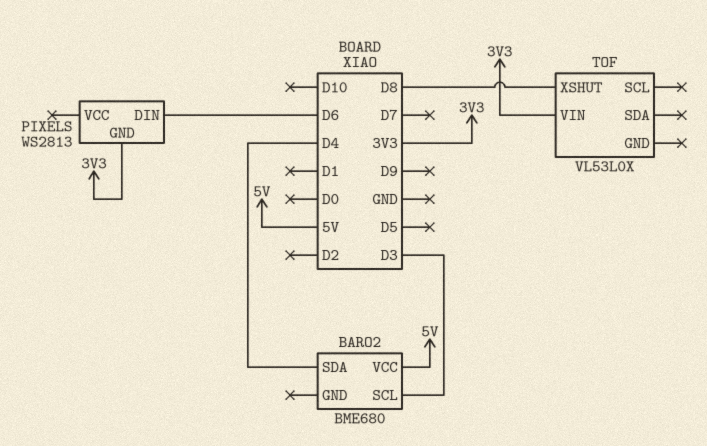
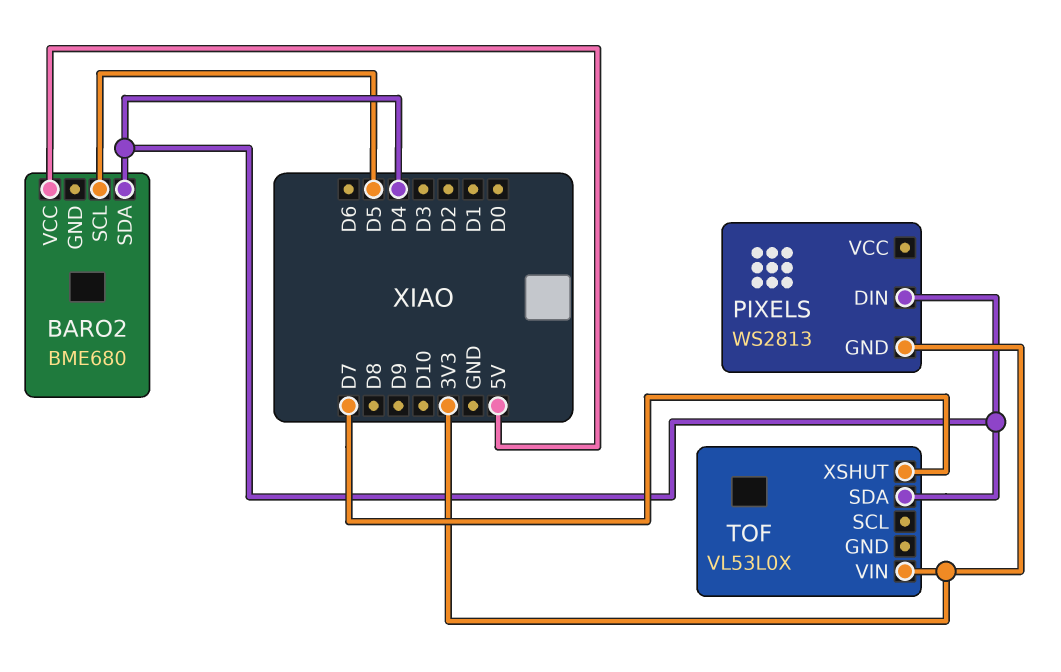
BARO2 pin SCL: D3 -> D5
PIXELS pin DIN: D6 -> D4
TOF pin SDA: none -> D4
TOF pin XSHUT: D8 -> D7

